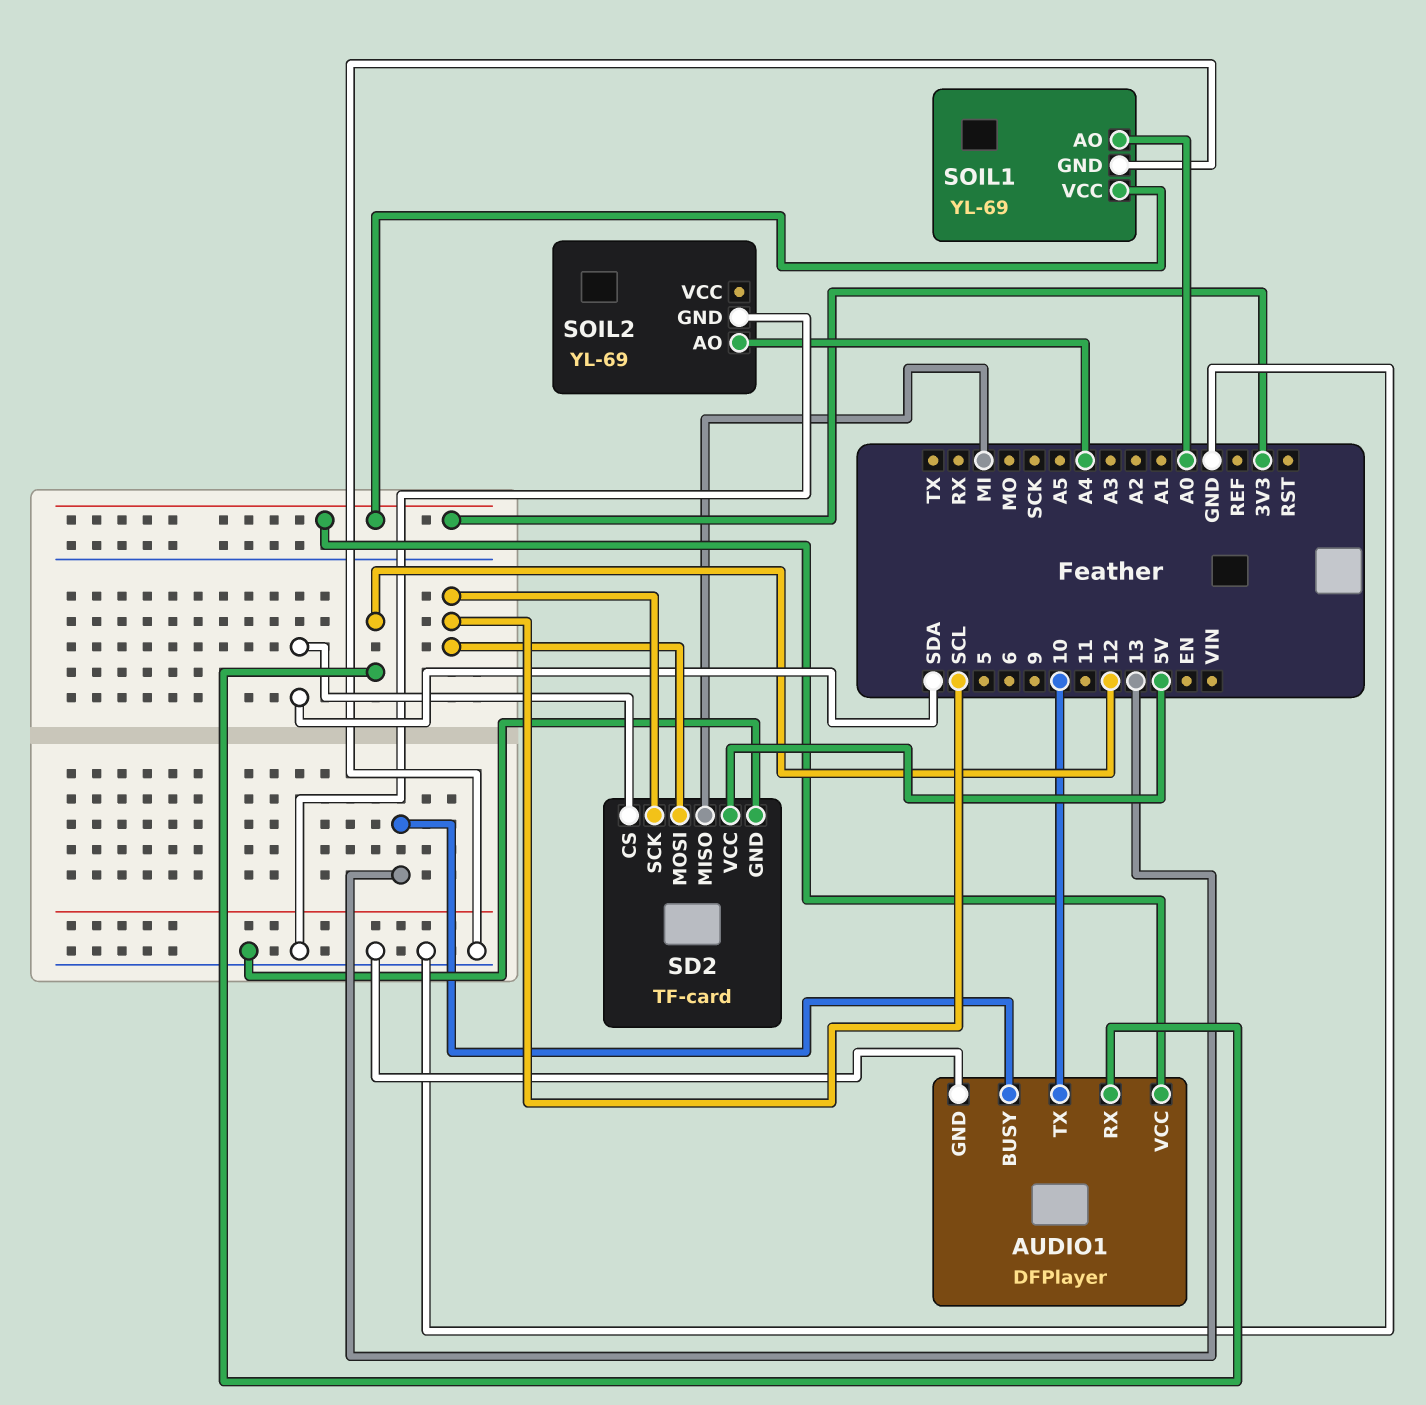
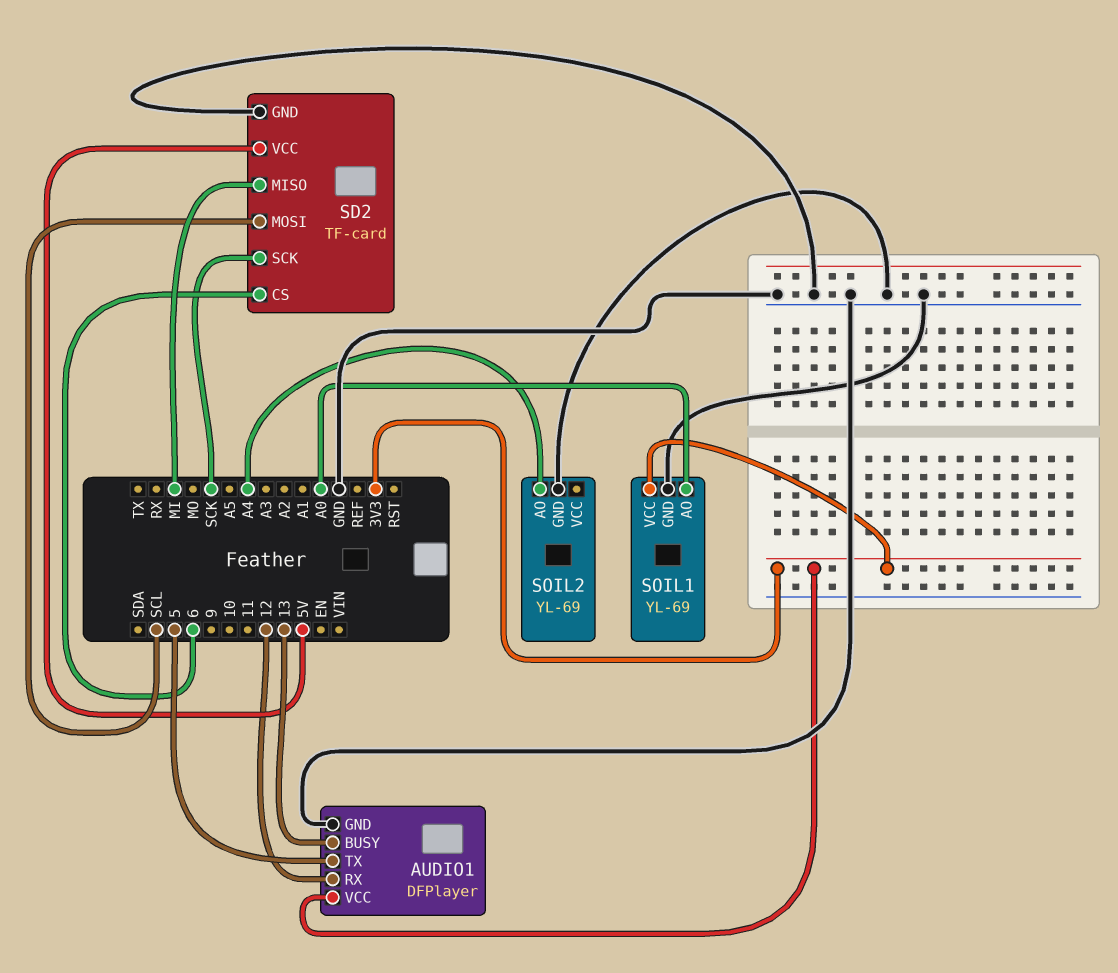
AUDIO1 pin TX: 10 -> 5
SD2 pin CS: SDA -> 6
SD2 pin SCK: SCL -> SCK

